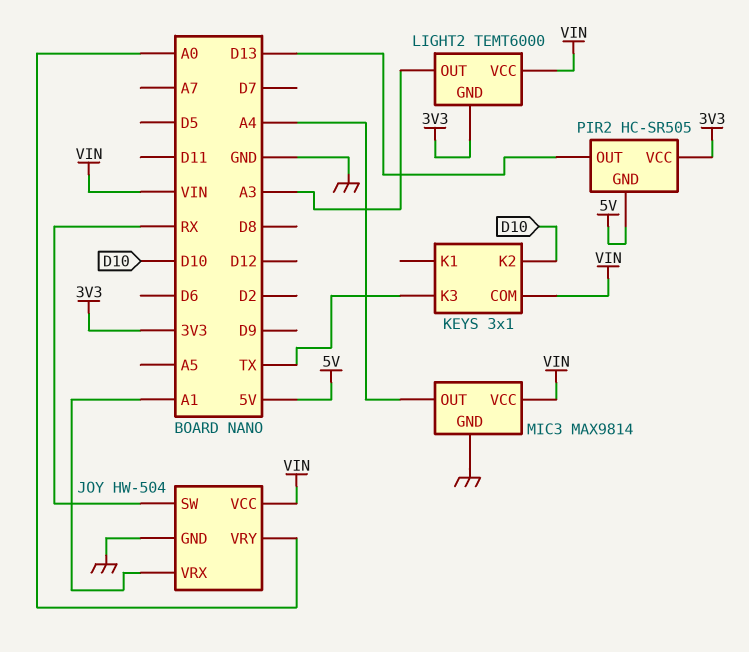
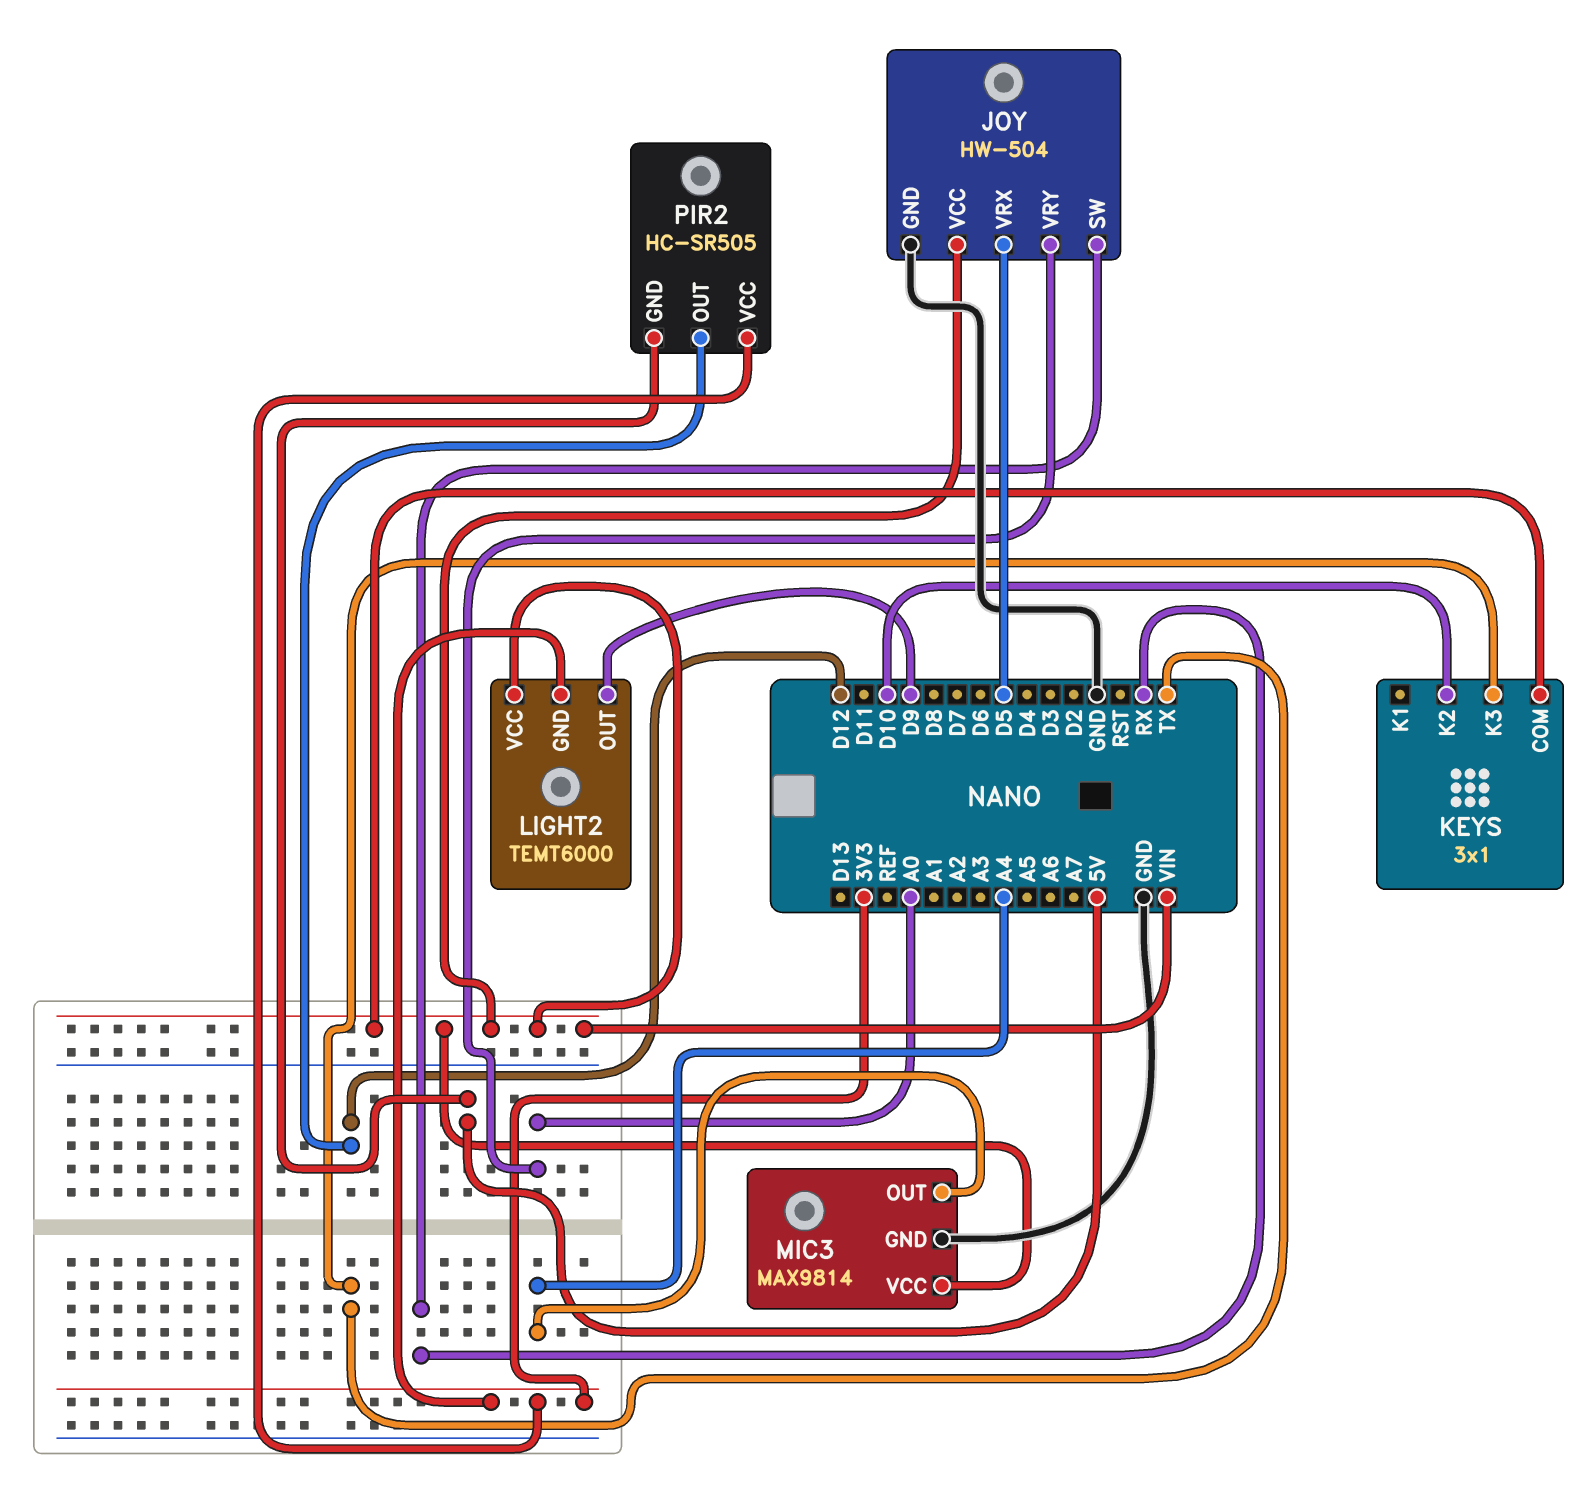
JOY pin VRX: A1 -> D5
LIGHT2 pin OUT: A3 -> D9
PIR2 pin OUT: D13 -> D12

